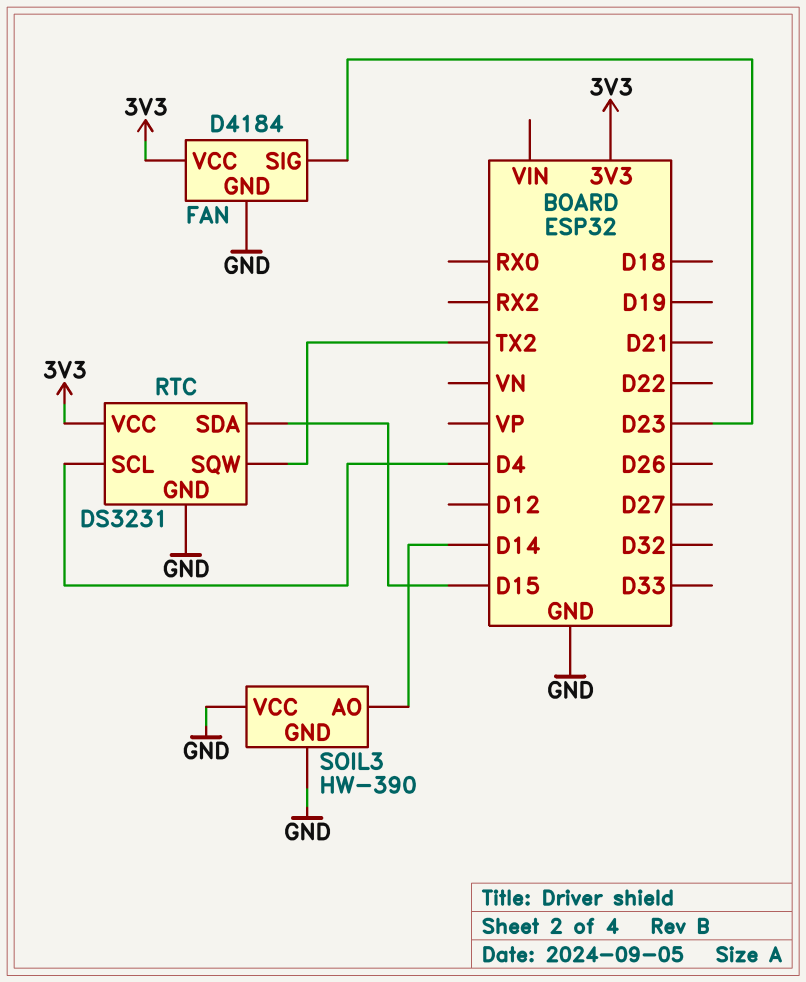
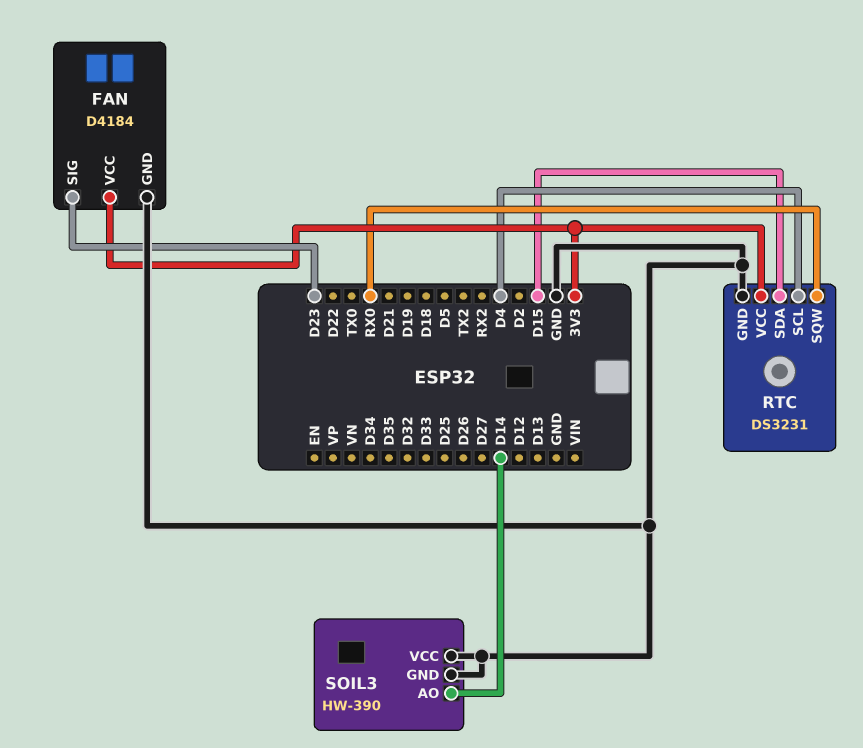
RTC pin SQW: TX2 -> RX0

